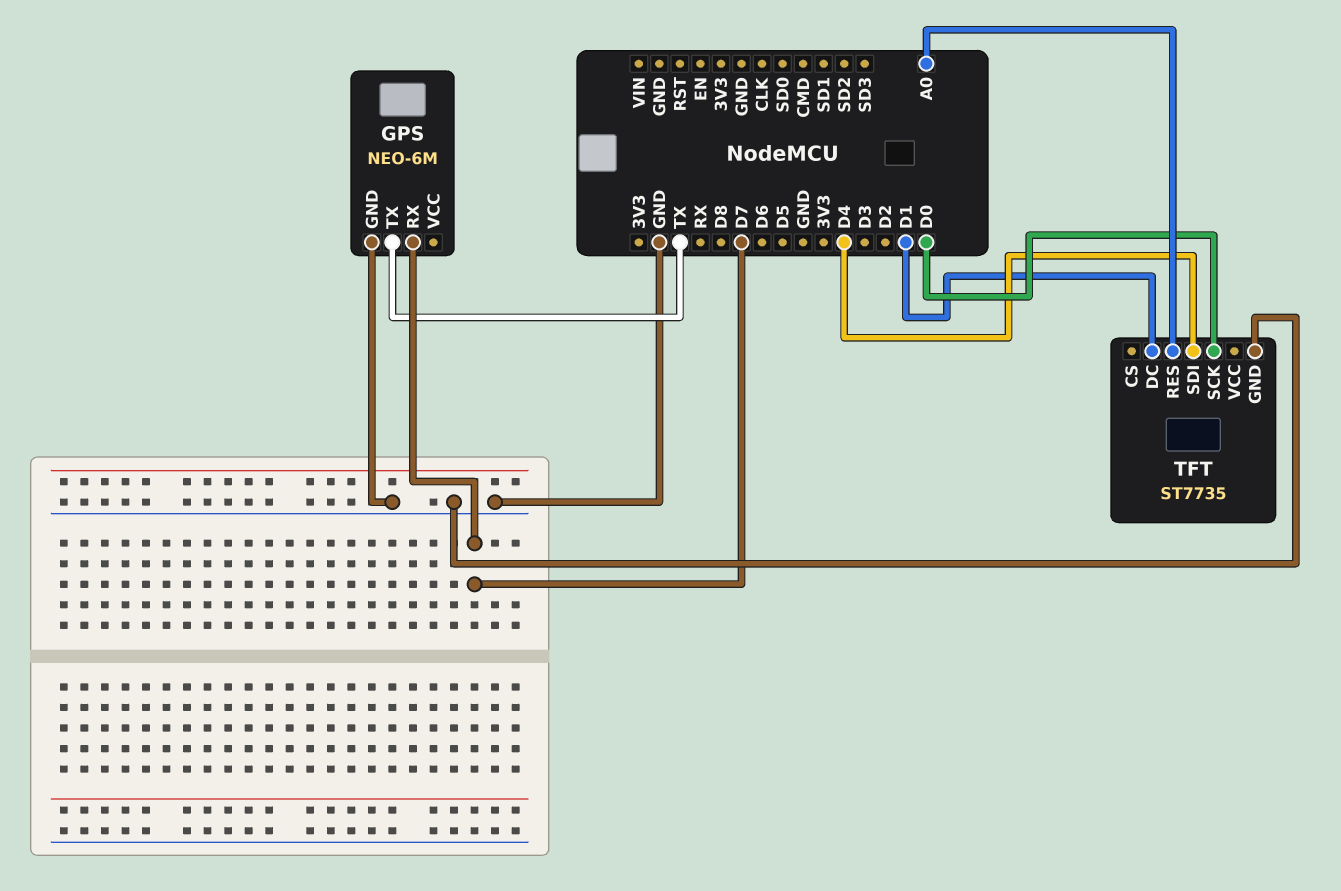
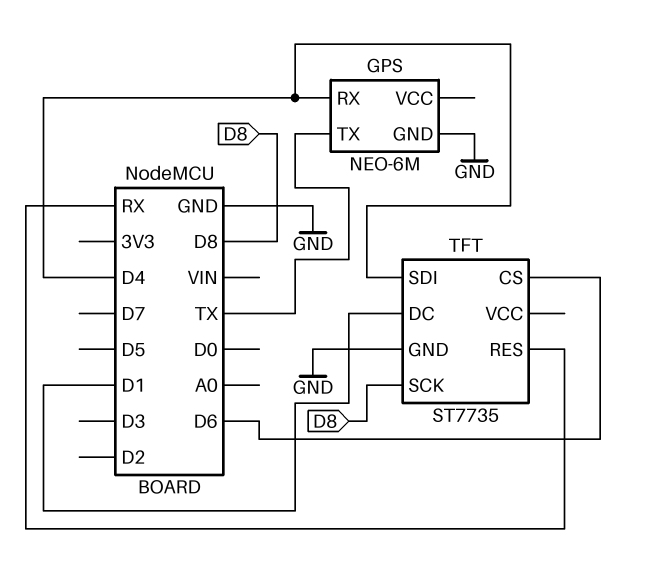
GPS pin RX: D7 -> D4
TFT pin CS: none -> D6
TFT pin RES: A0 -> RX
TFT pin SCK: D0 -> D8

